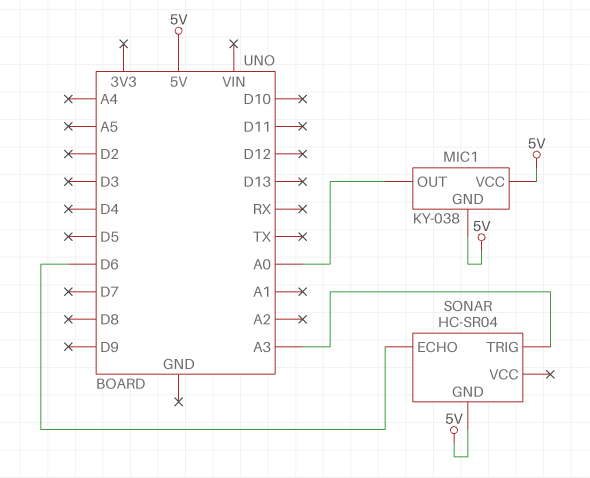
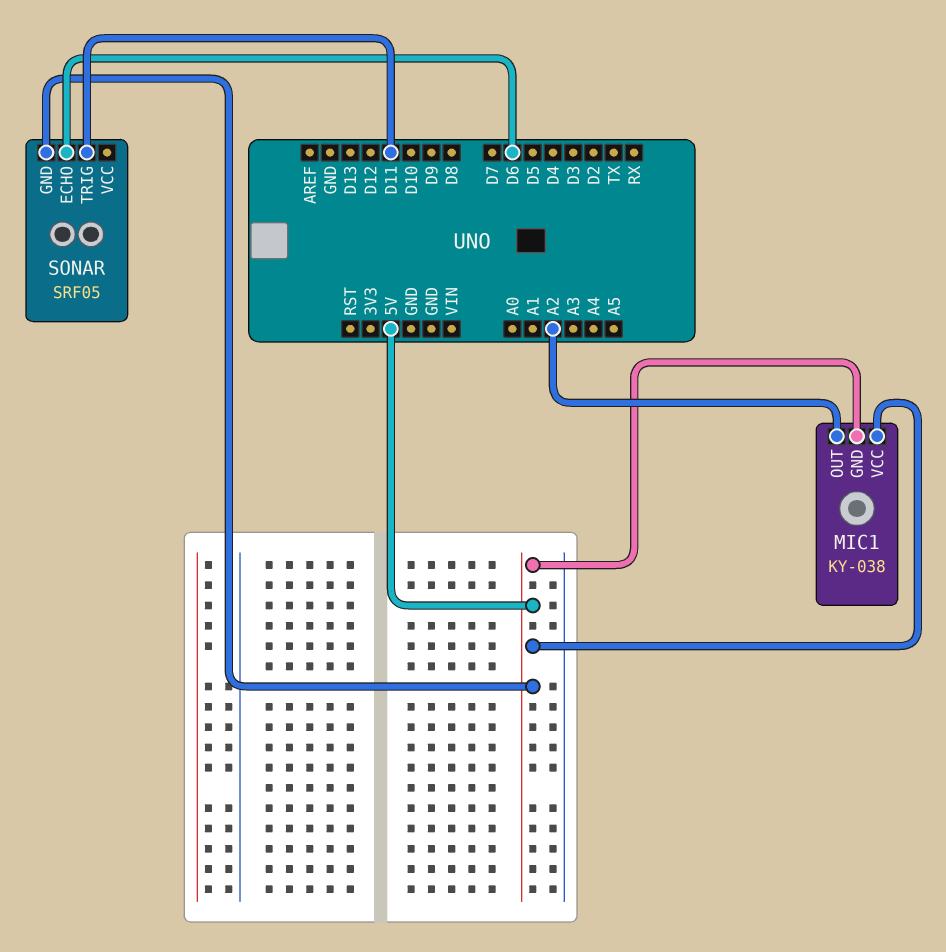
MIC1 pin OUT: A0 -> A2
SONAR: HC-SR04 -> SRF05
SONAR pin TRIG: A3 -> D11

